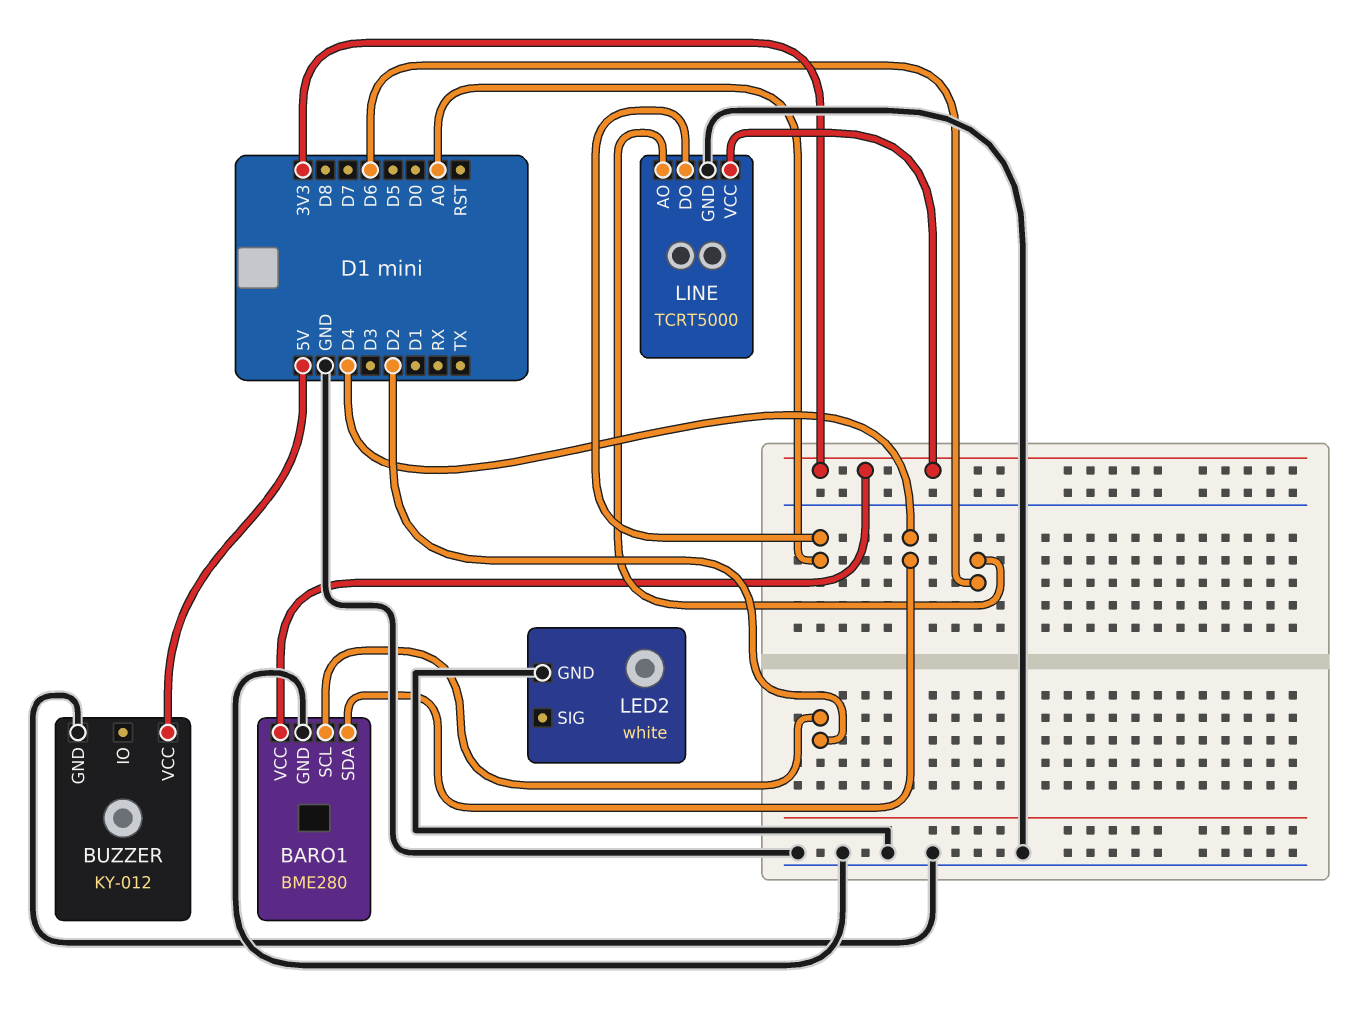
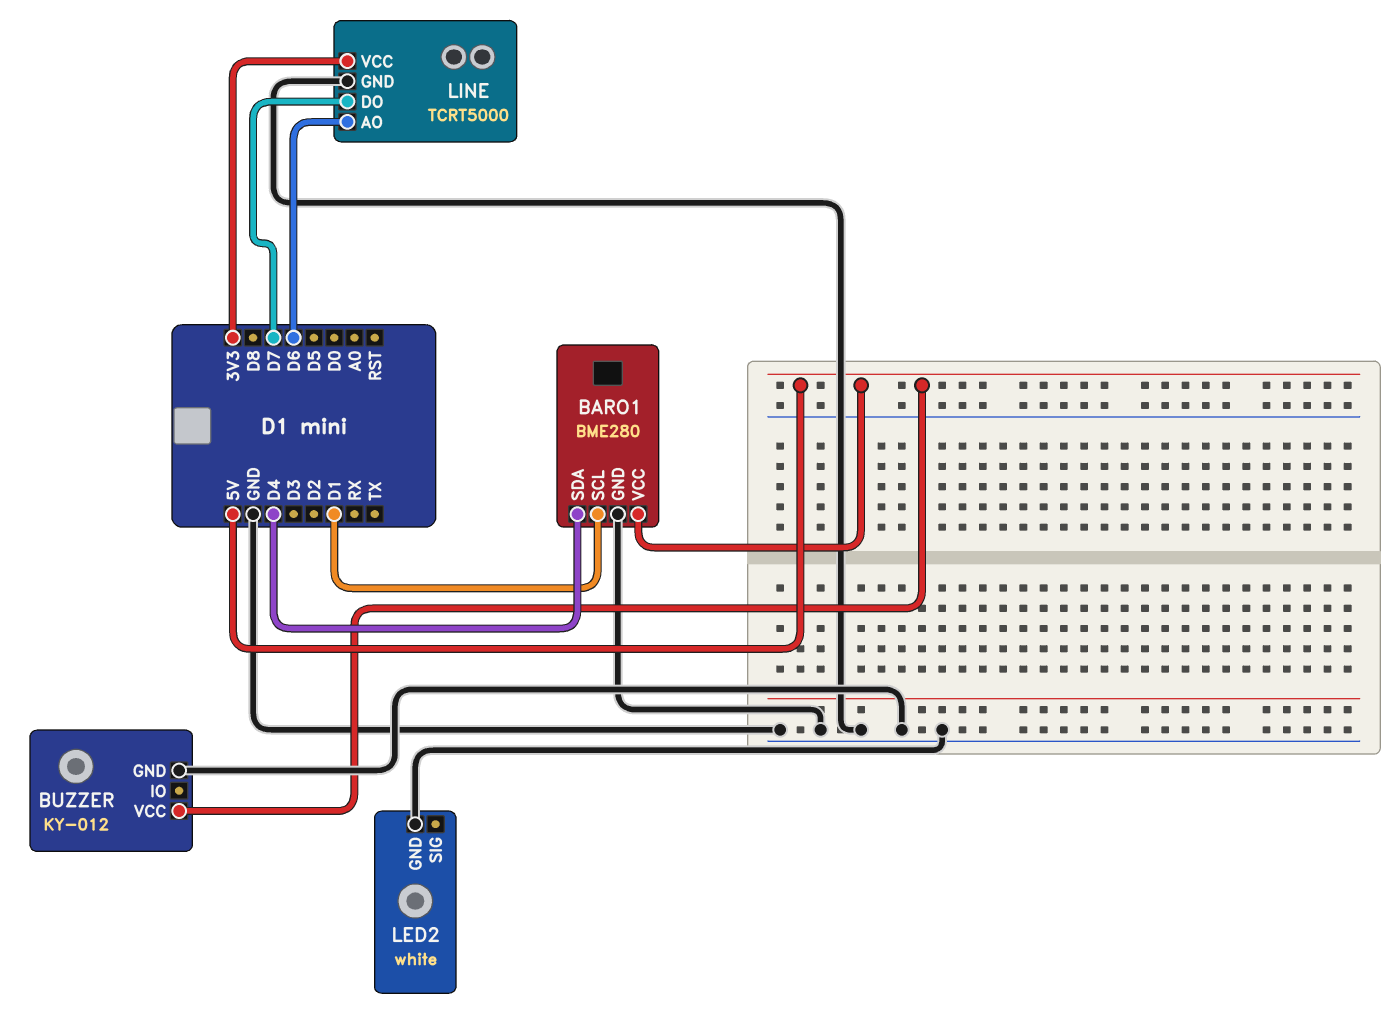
BARO1 pin SCL: D2 -> D1
BARO1 pin VCC: 3V3 -> 5V
LINE pin DO: A0 -> D7

